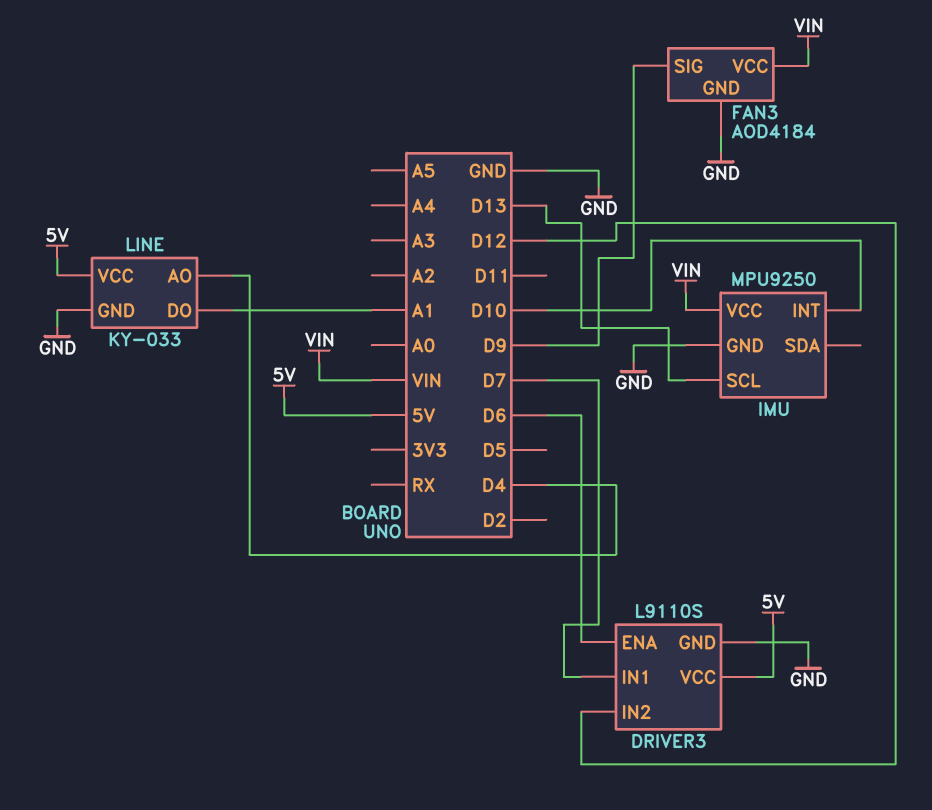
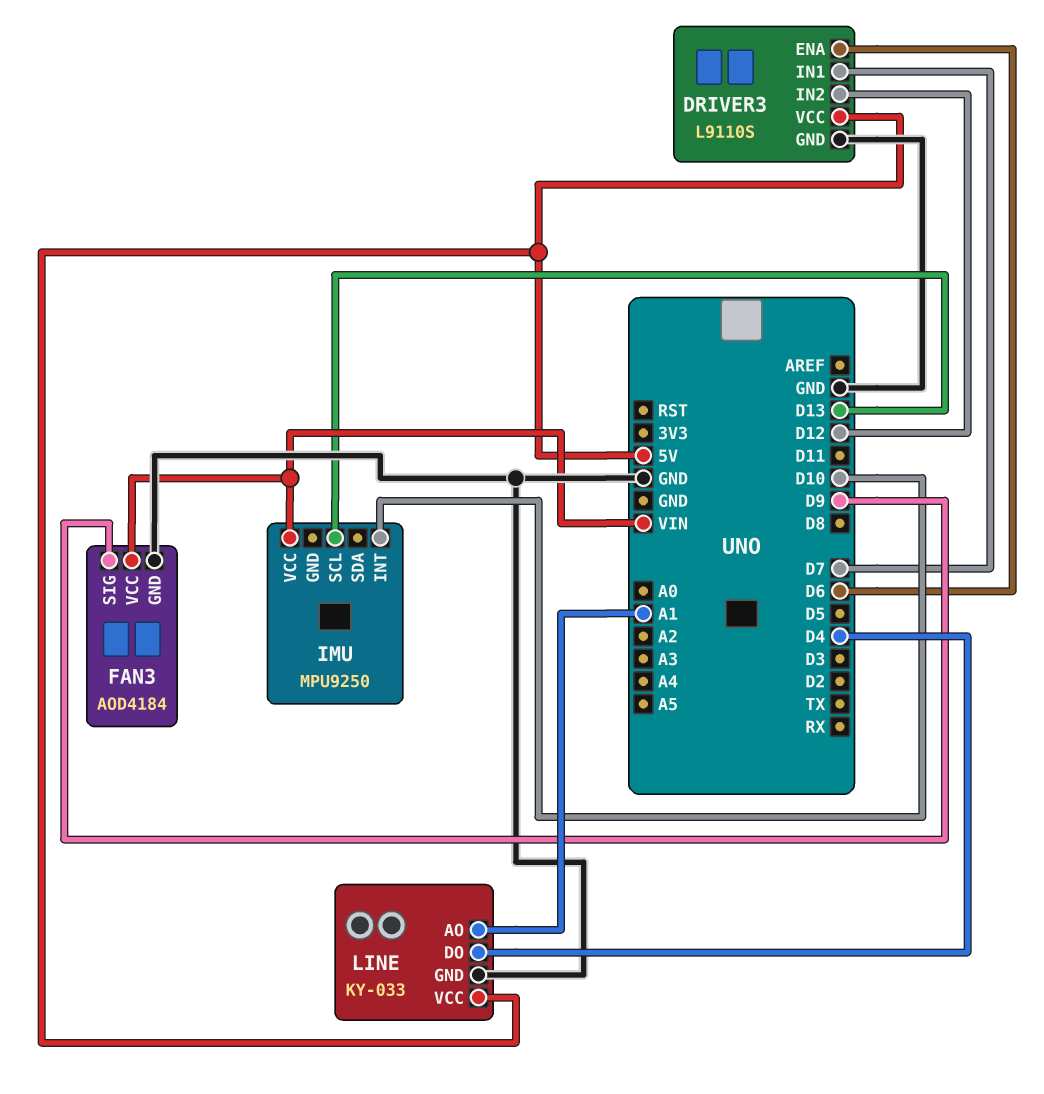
IMU pin GND: GND -> none
LINE pin AO: D4 -> A1
LINE pin DO: A1 -> D4

